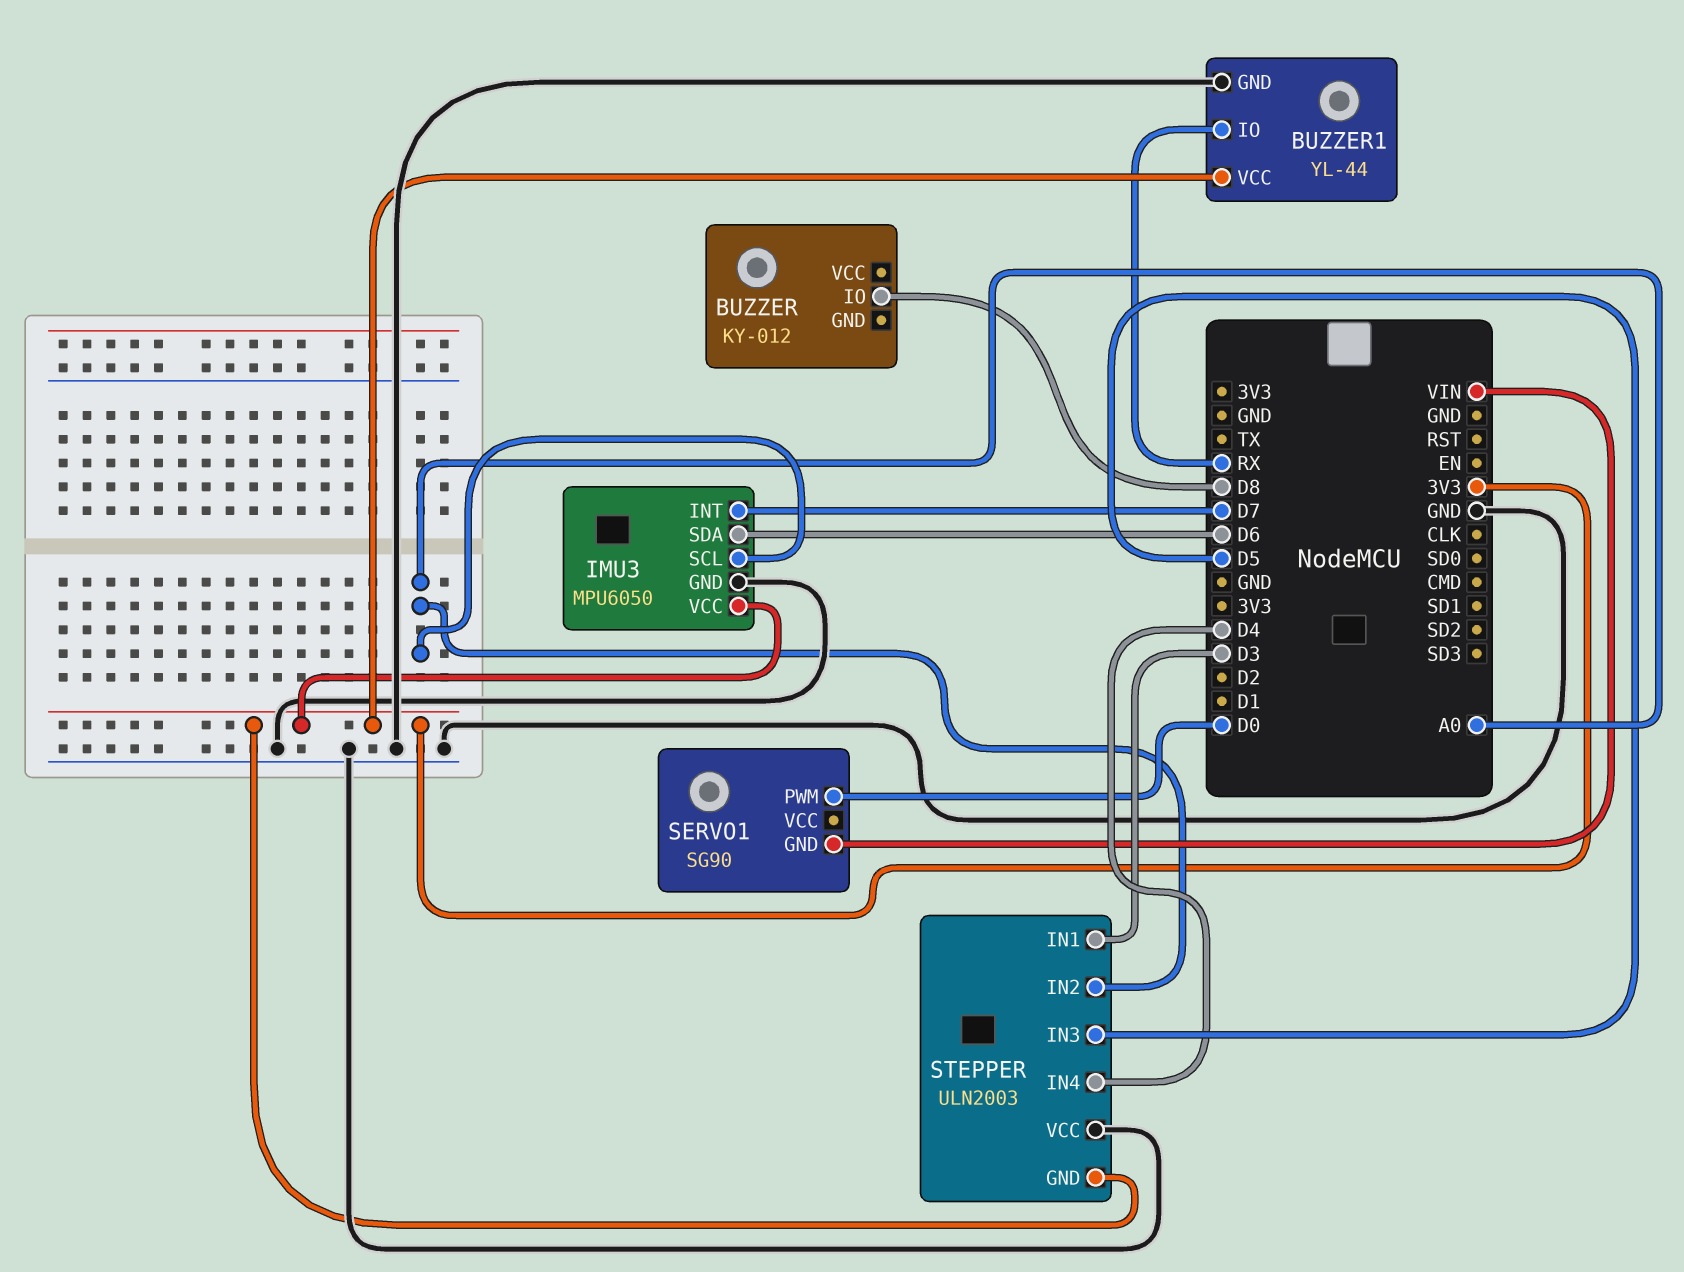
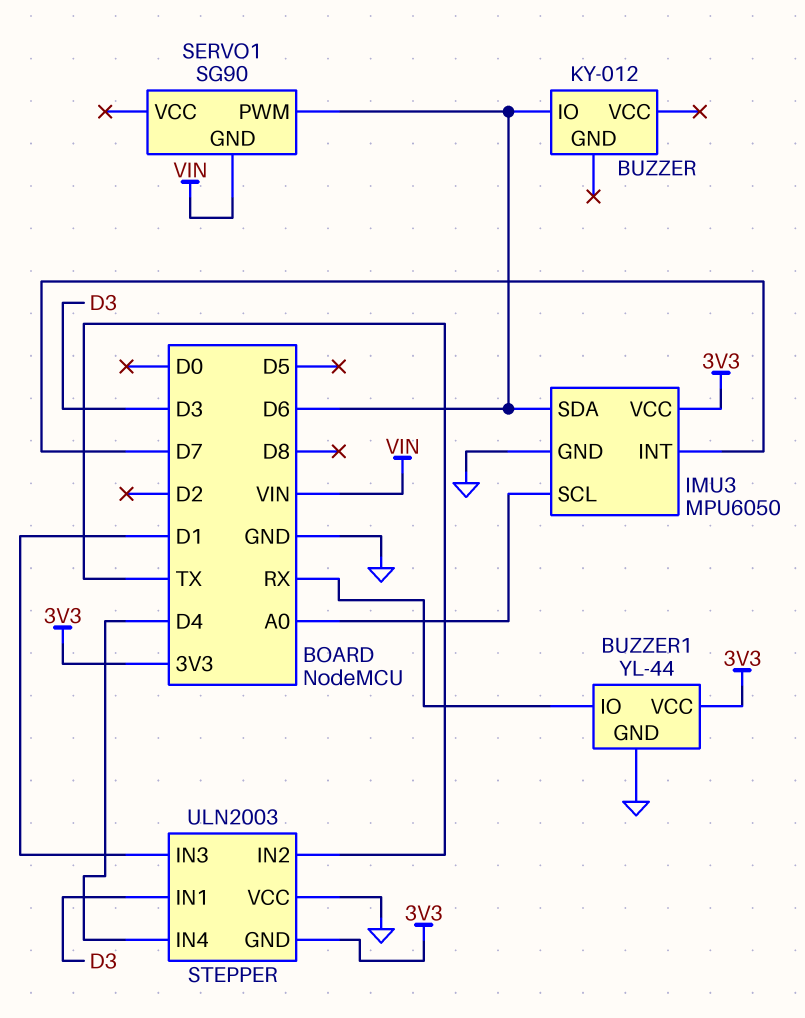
BUZZER pin IO: D8 -> D6
SERVO1 pin PWM: D0 -> D6
STEPPER pin IN2: A0 -> TX
STEPPER pin IN3: D5 -> D1

